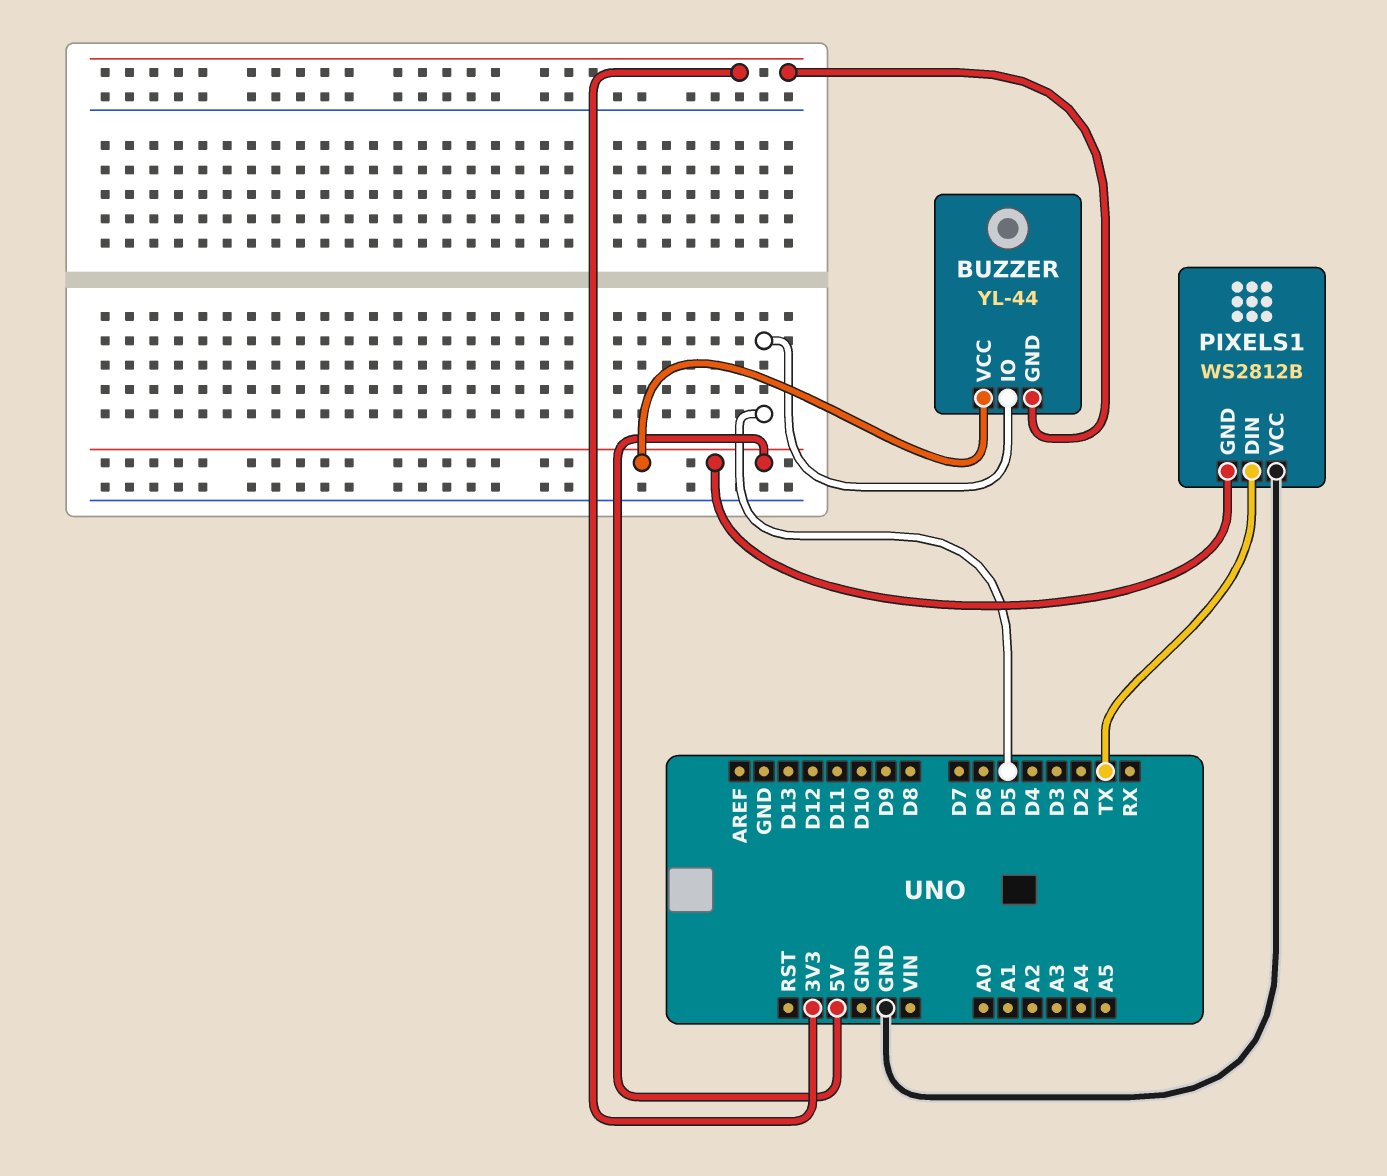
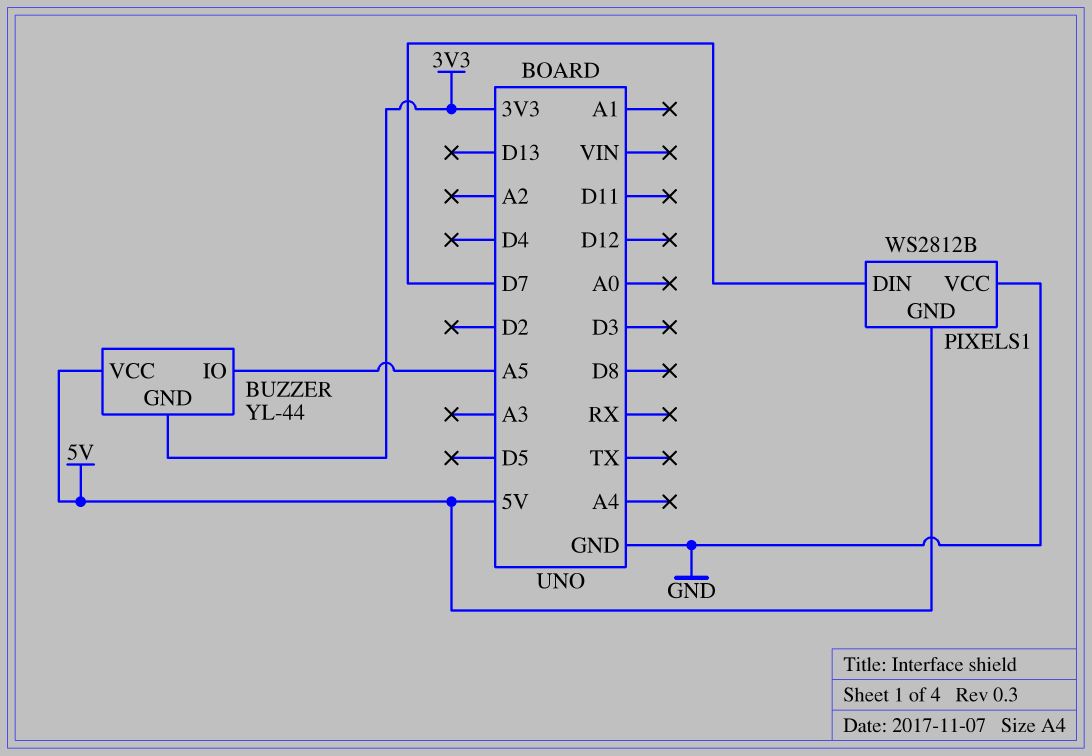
BUZZER pin IO: D5 -> A5
PIXELS1 pin DIN: TX -> D7

